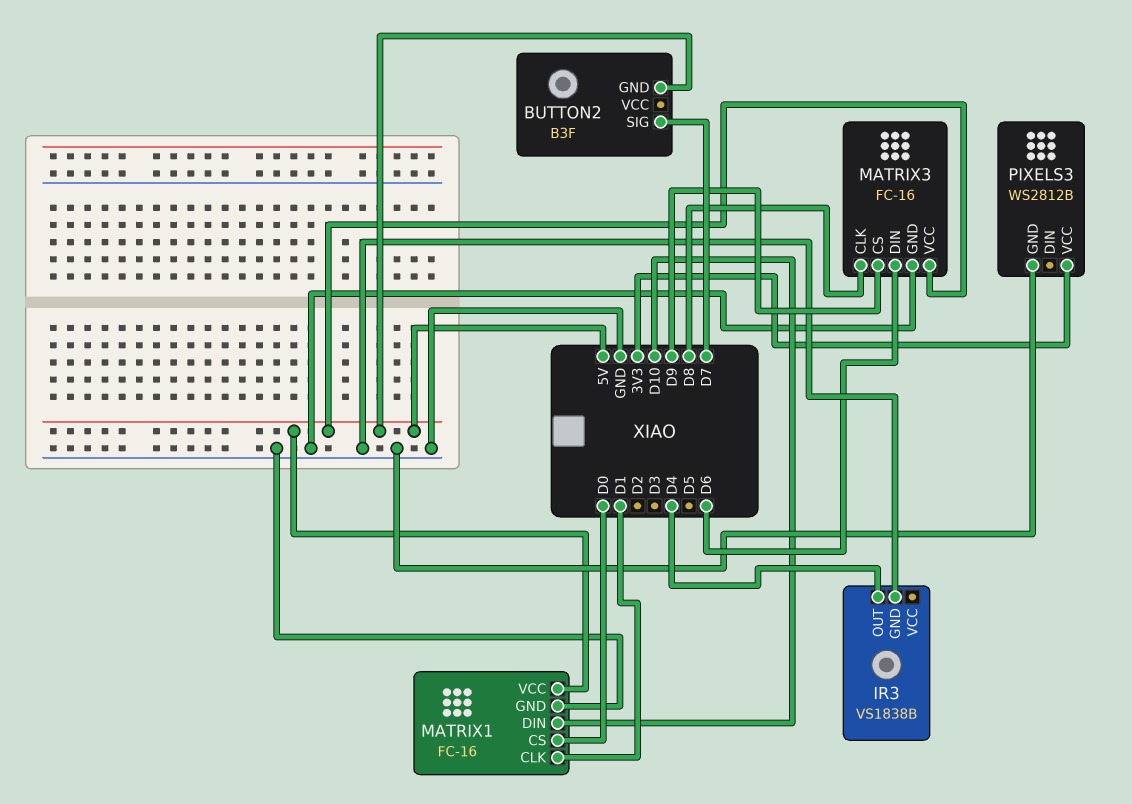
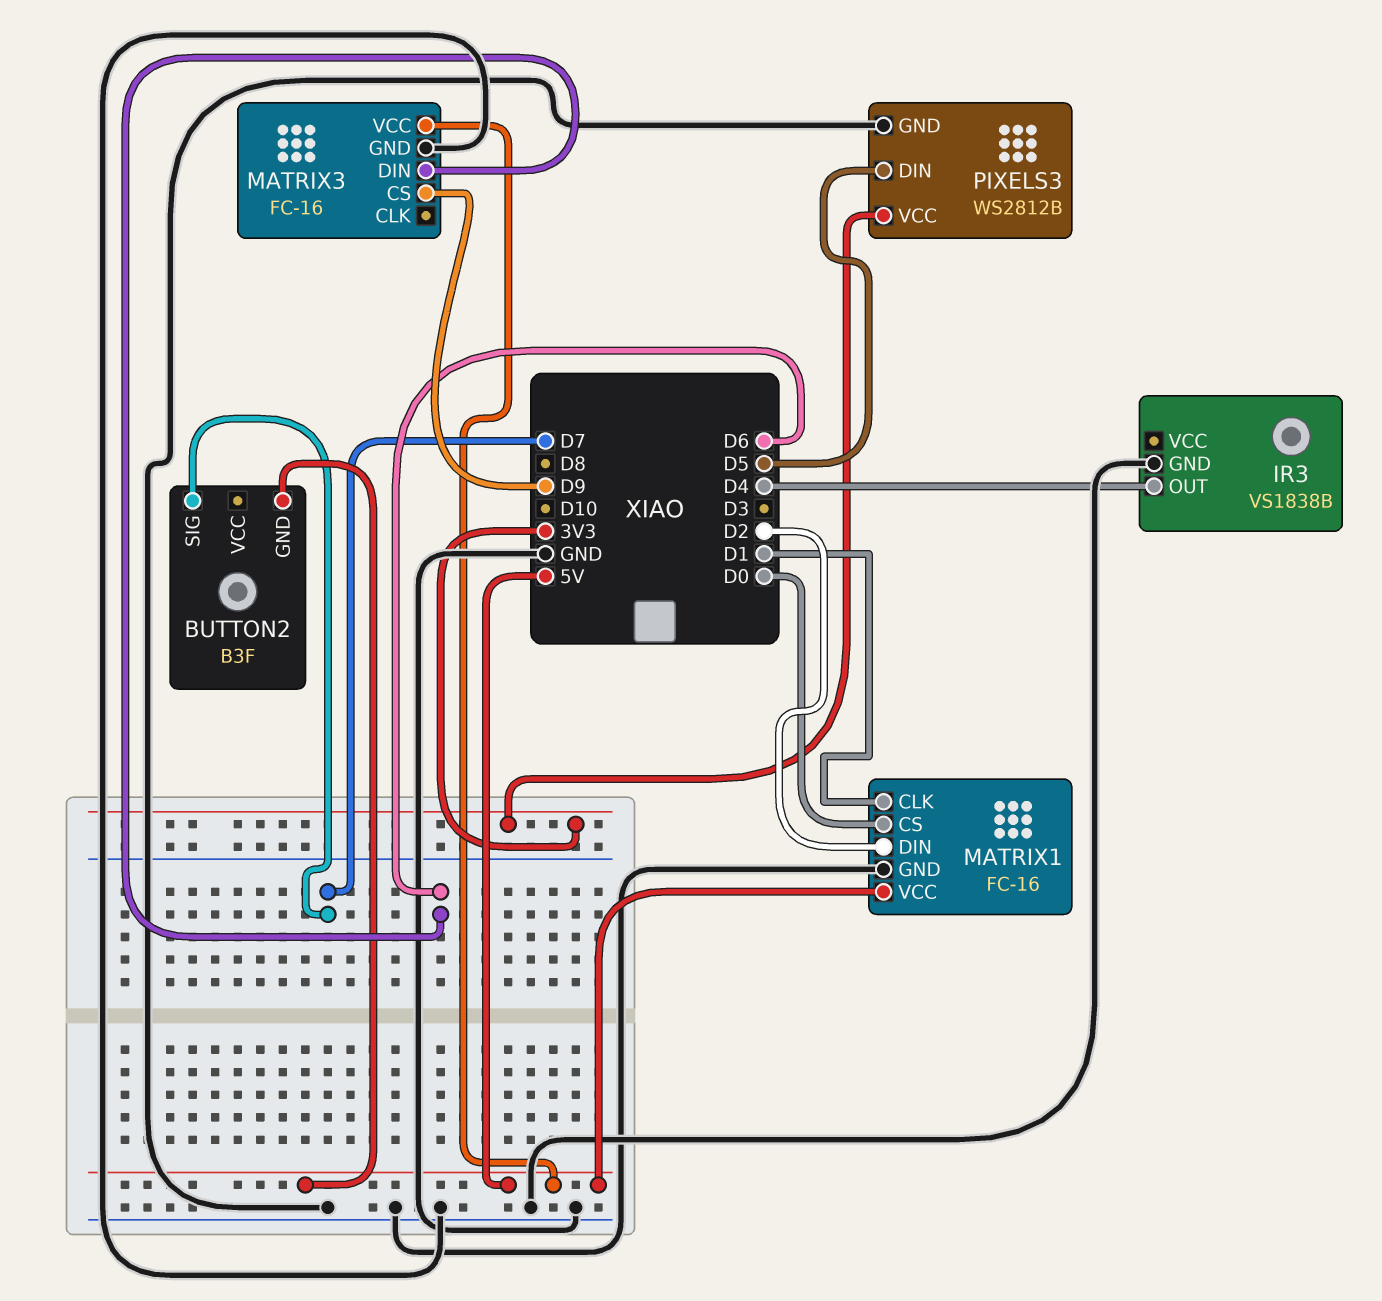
MATRIX1 pin DIN: D10 -> D2
MATRIX3 pin CLK: D8 -> none
PIXELS3 pin DIN: none -> D5

